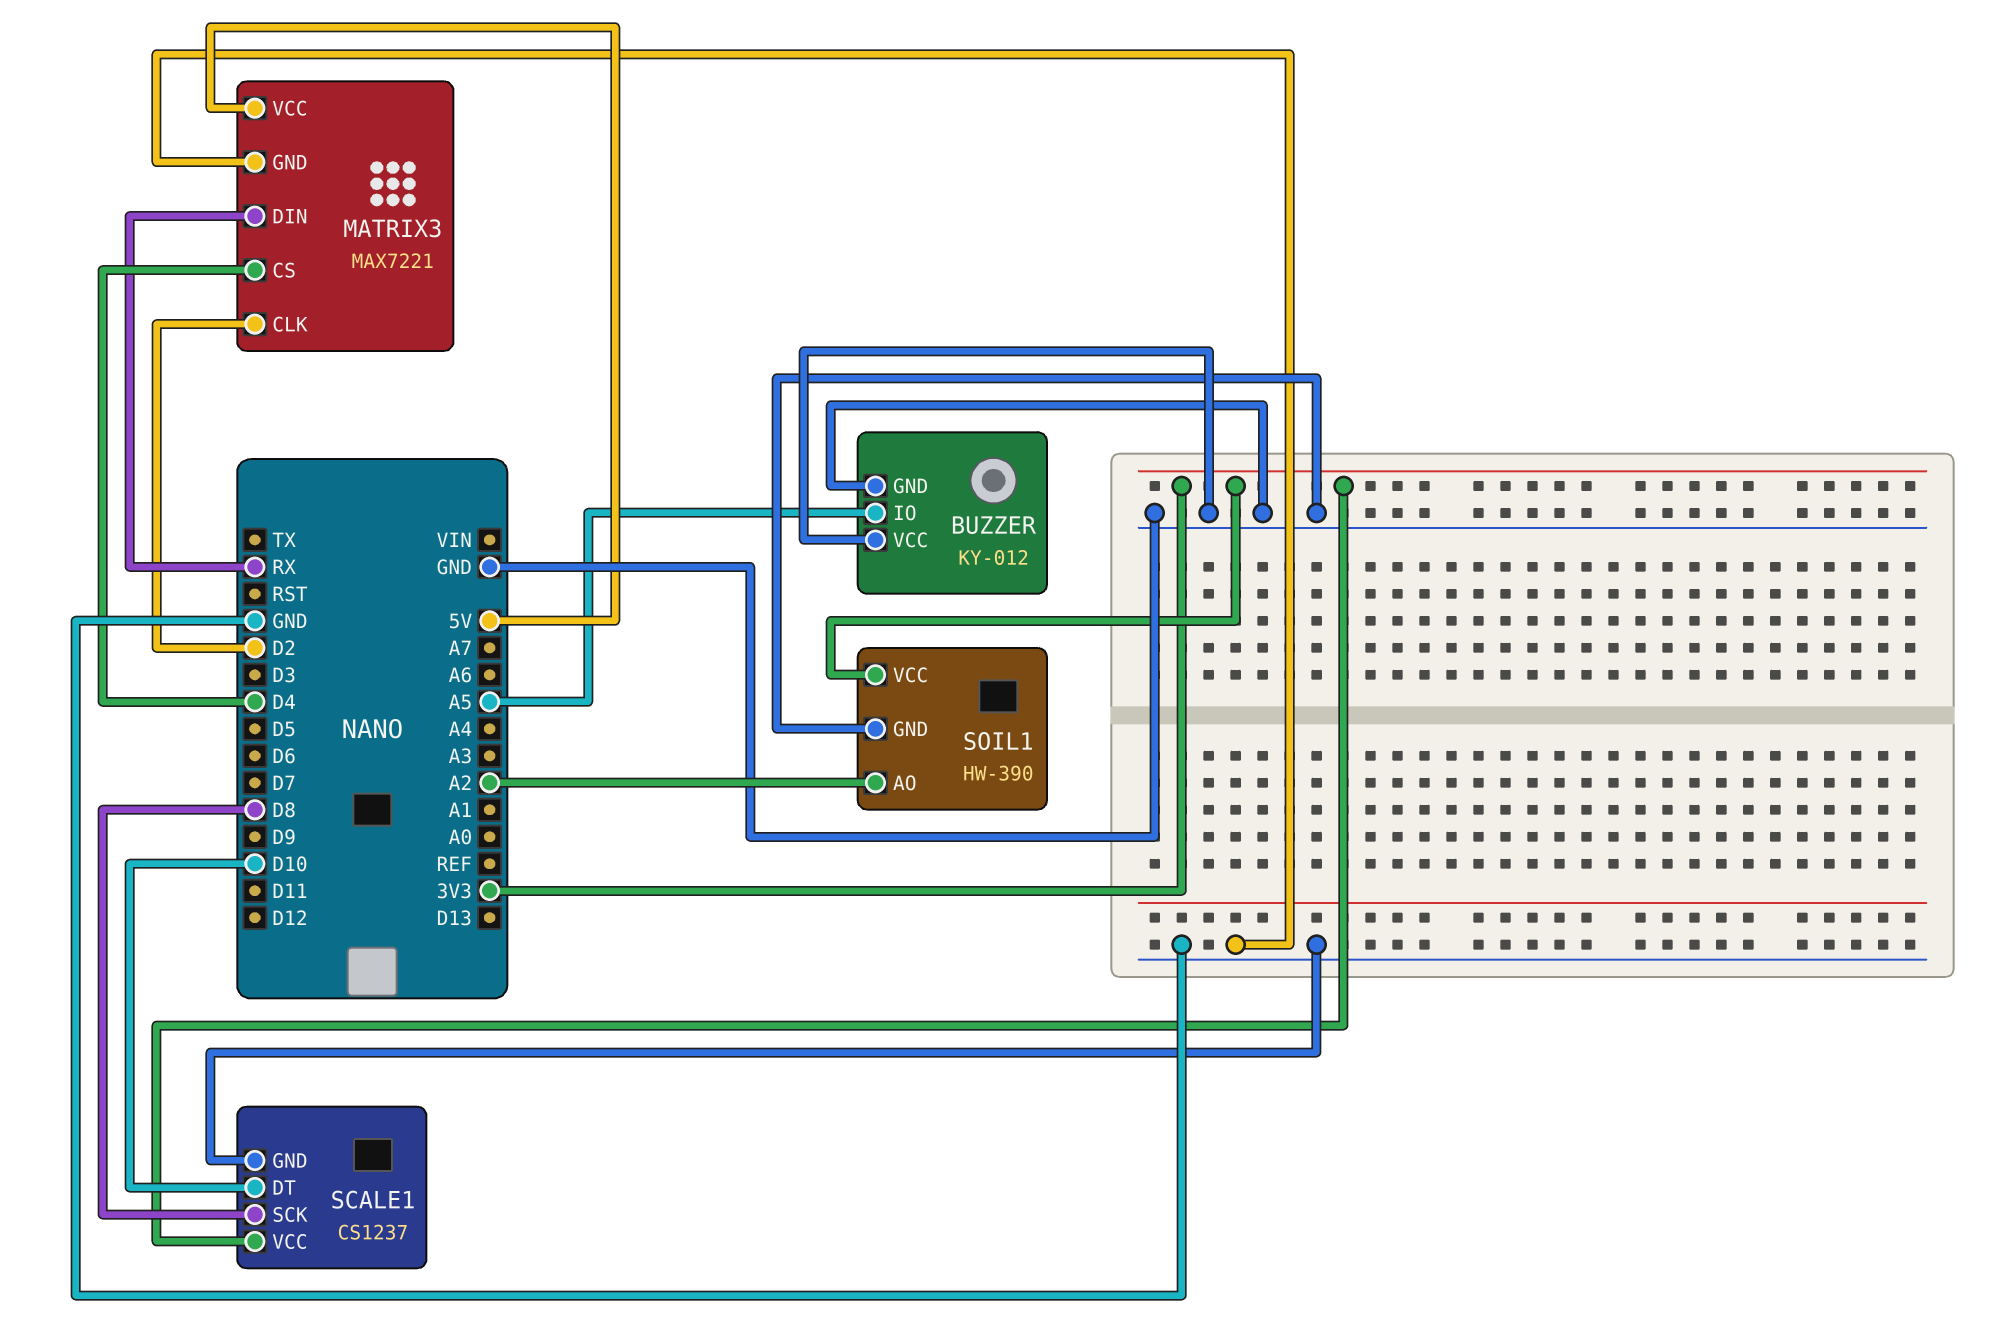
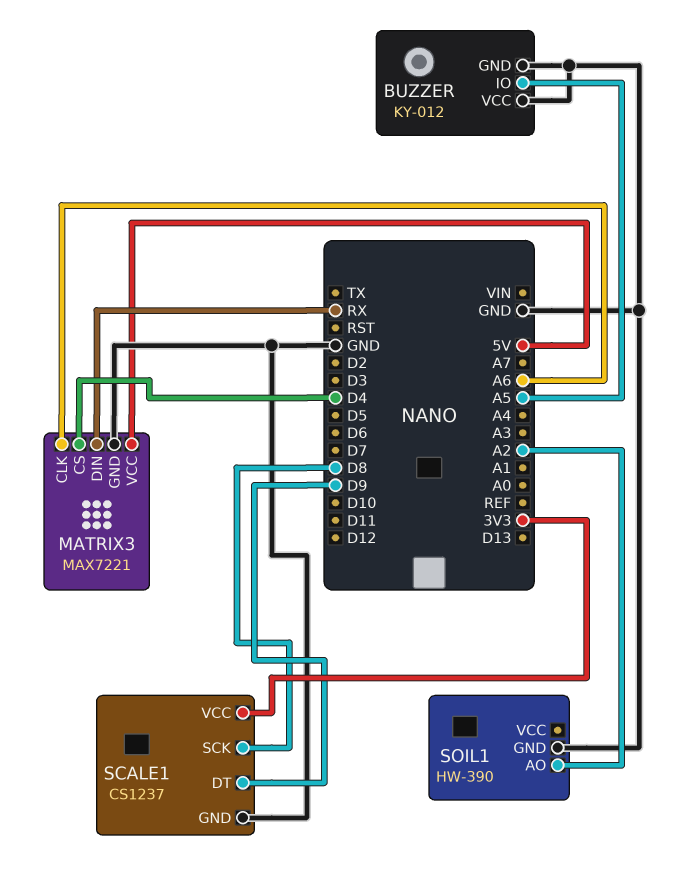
MATRIX3 pin CLK: D2 -> A6
SCALE1 pin DT: D10 -> D9
SOIL1 pin VCC: 3V3 -> none

